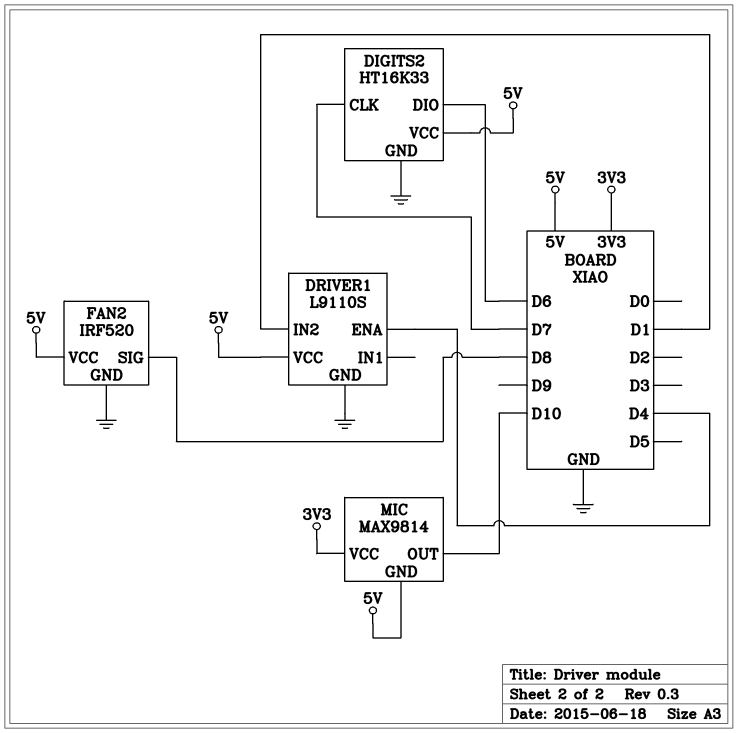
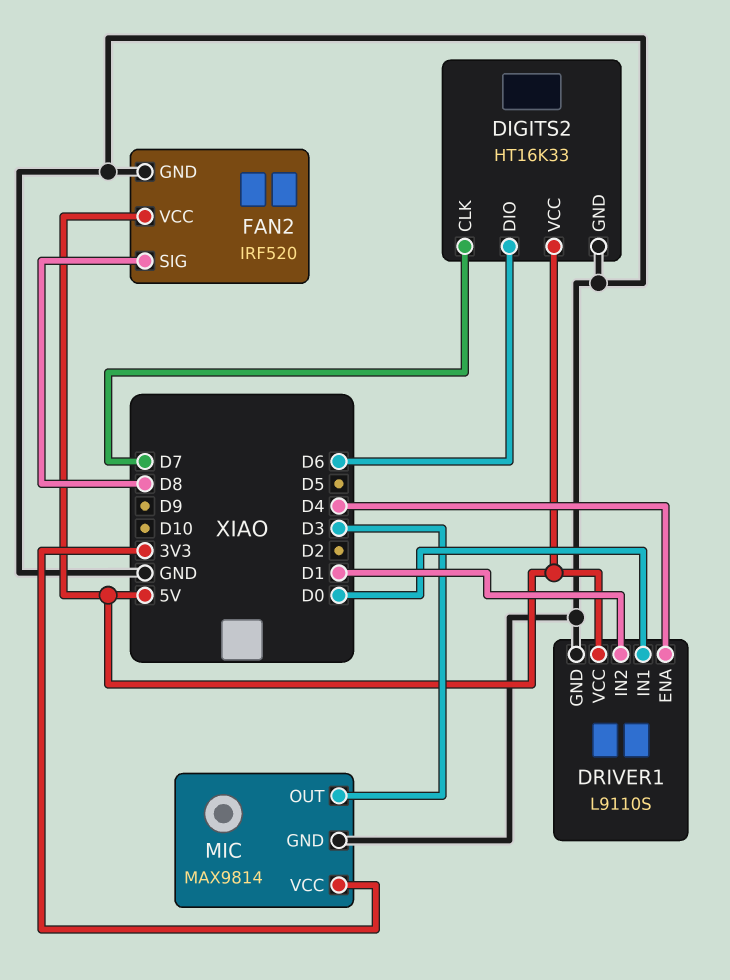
DRIVER1 pin IN1: none -> D0
MIC pin GND: 5V -> GND
MIC pin OUT: D10 -> D3

